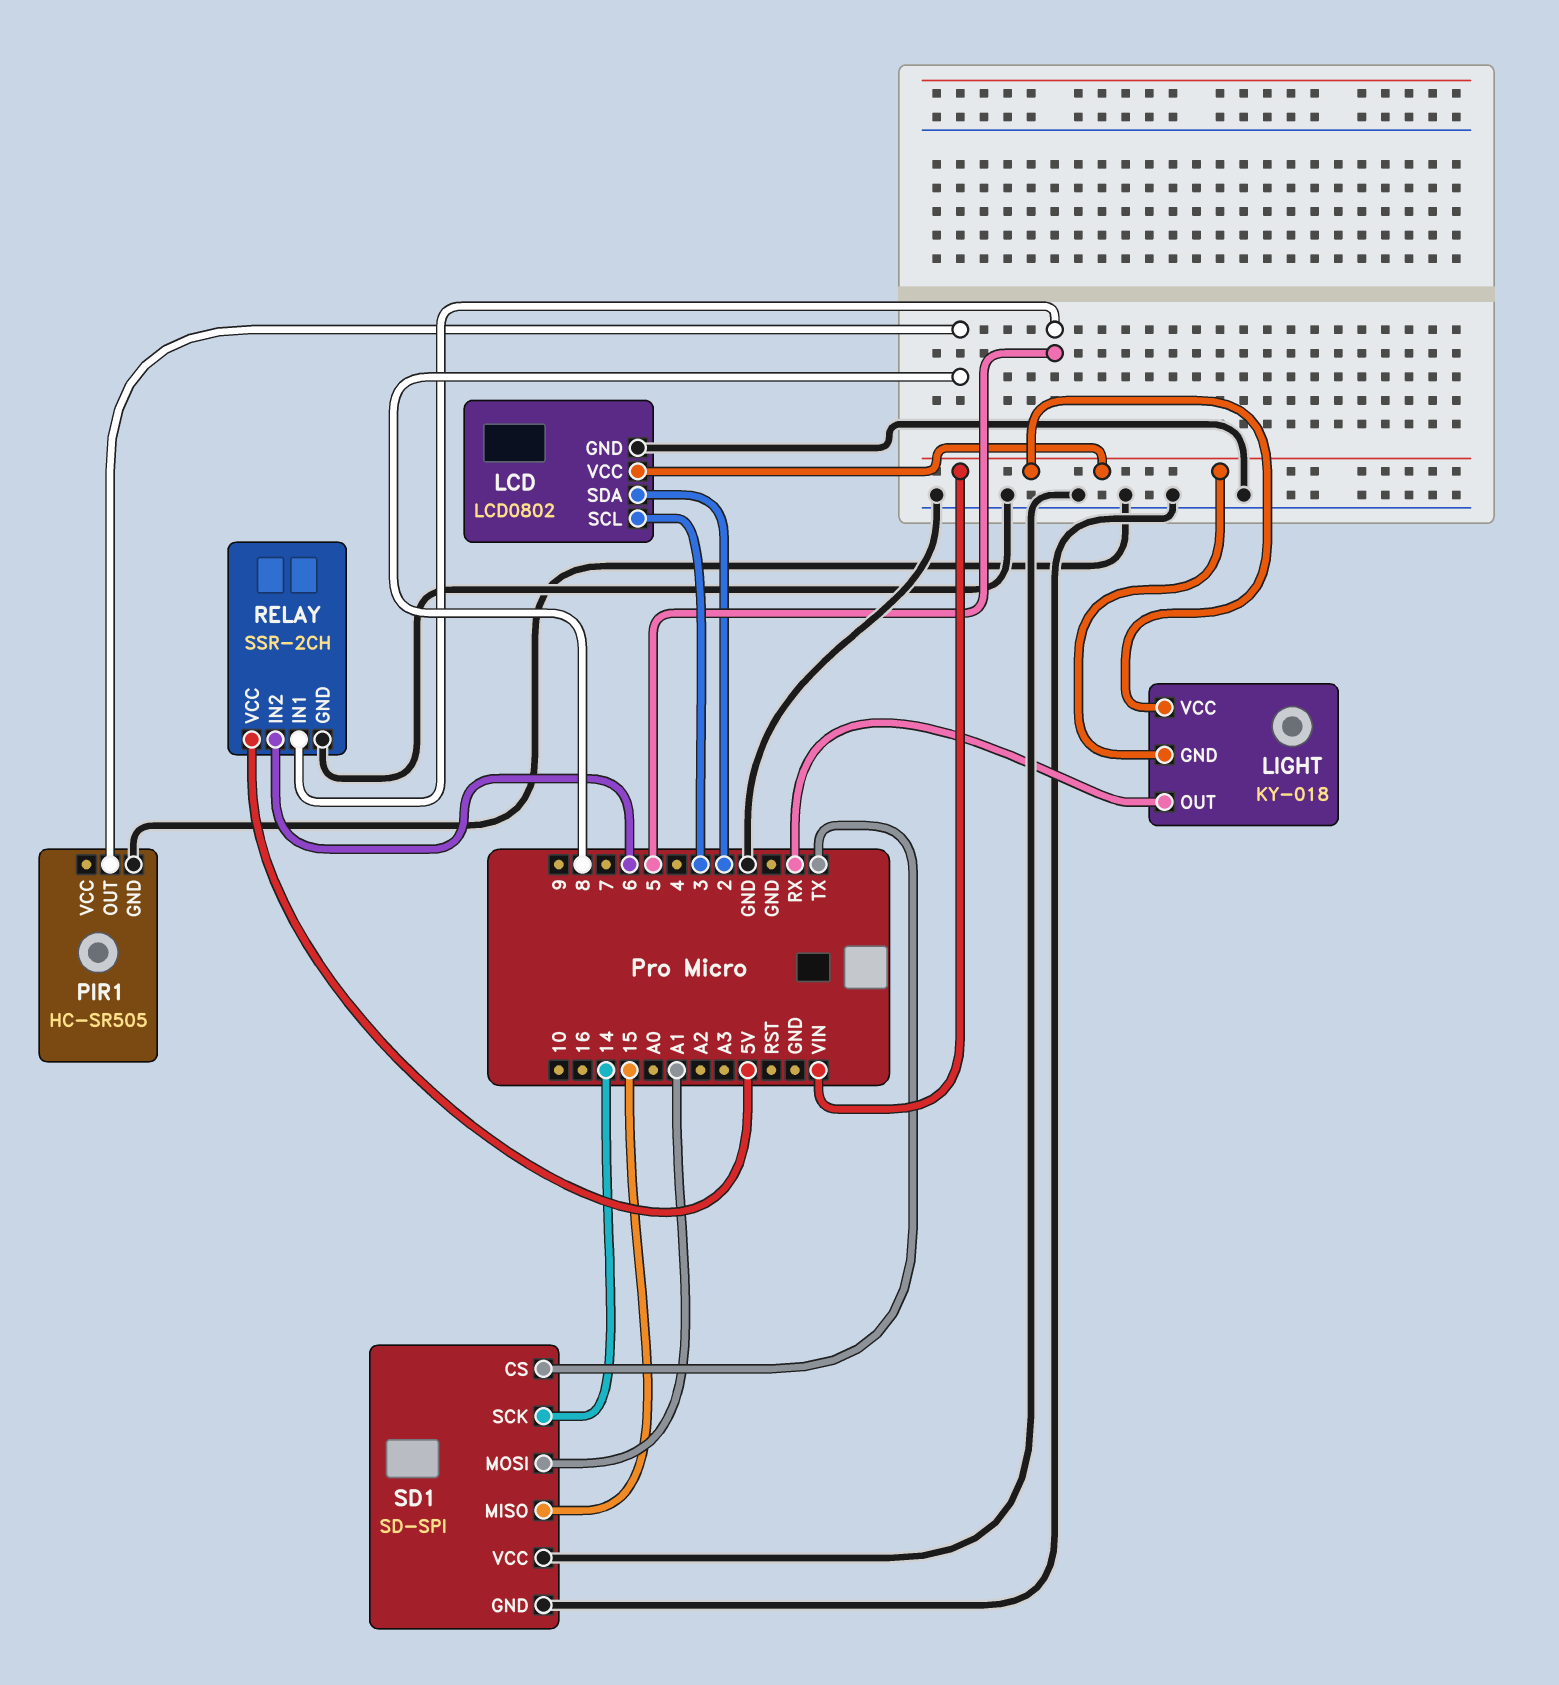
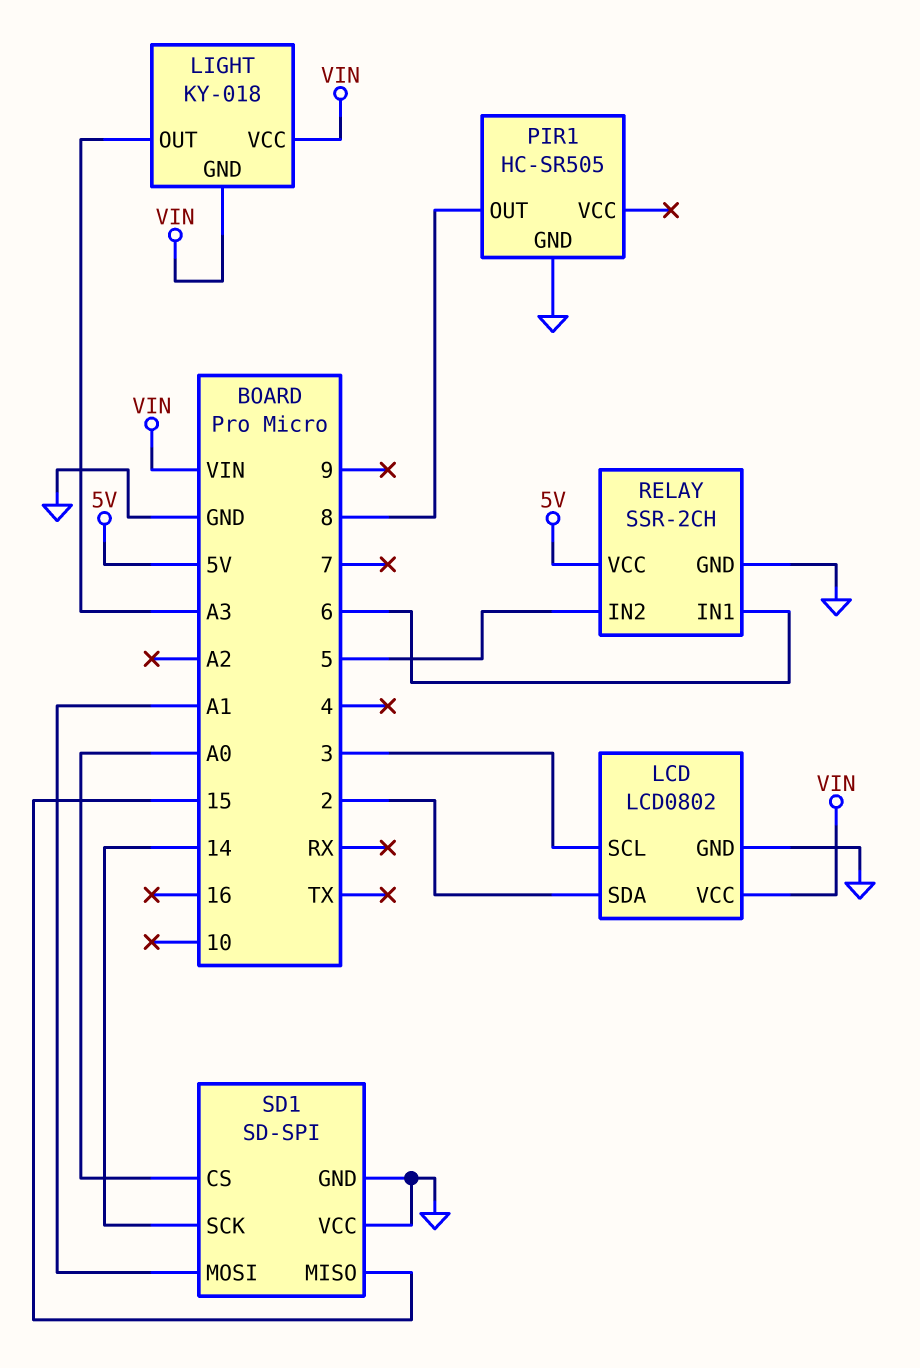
LIGHT pin OUT: RX -> A3
RELAY pin IN1: 5 -> 6
RELAY pin IN2: 6 -> 5
SD1 pin CS: TX -> A0

